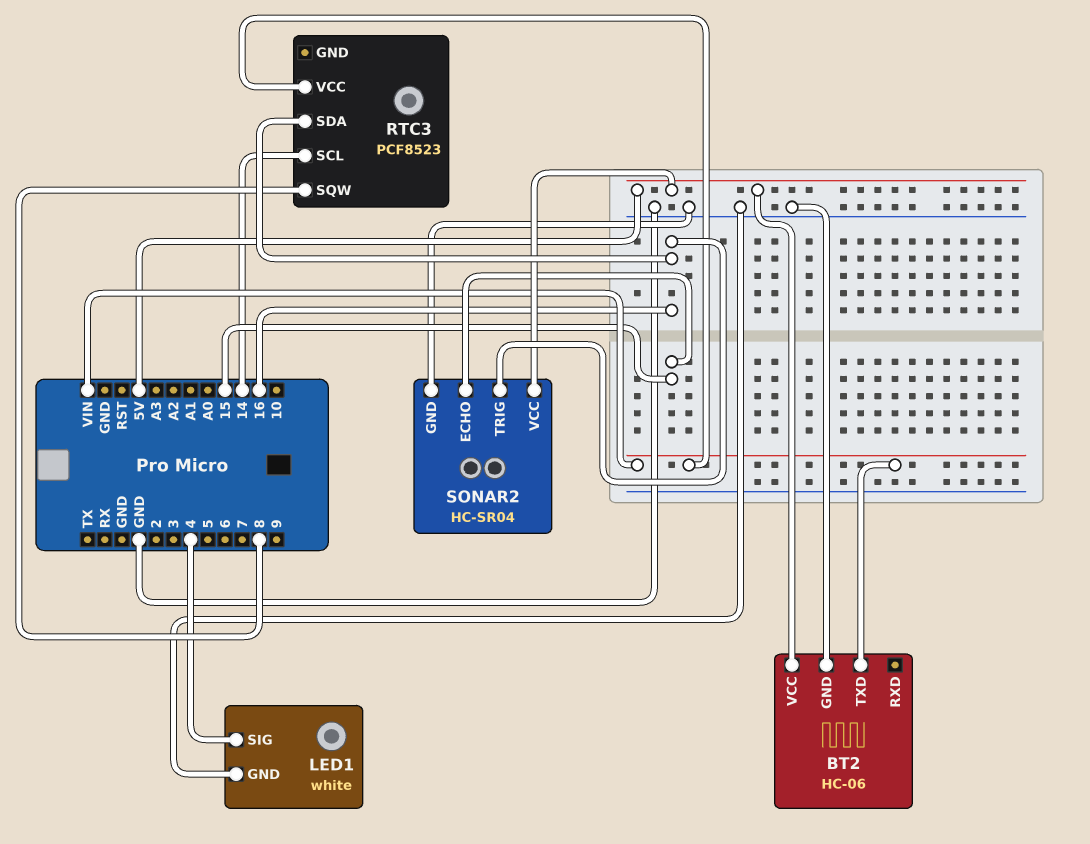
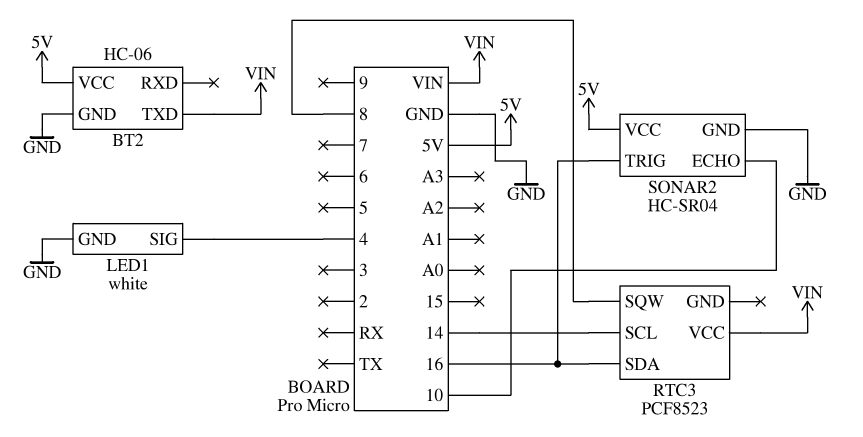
SONAR2 pin ECHO: 15 -> 10

